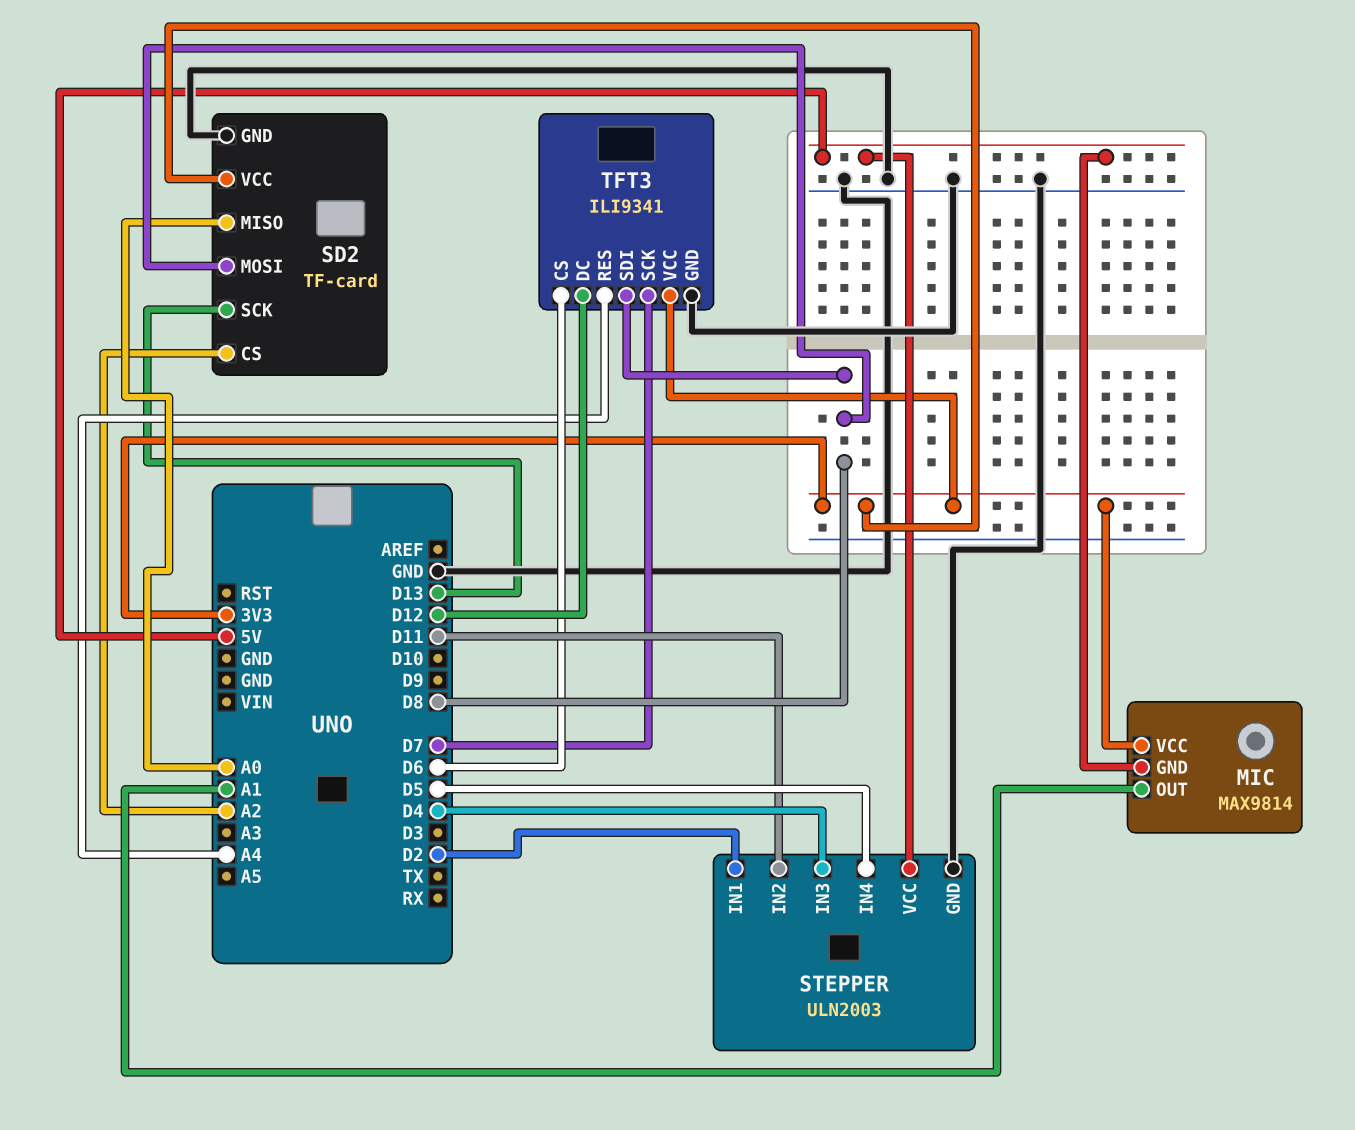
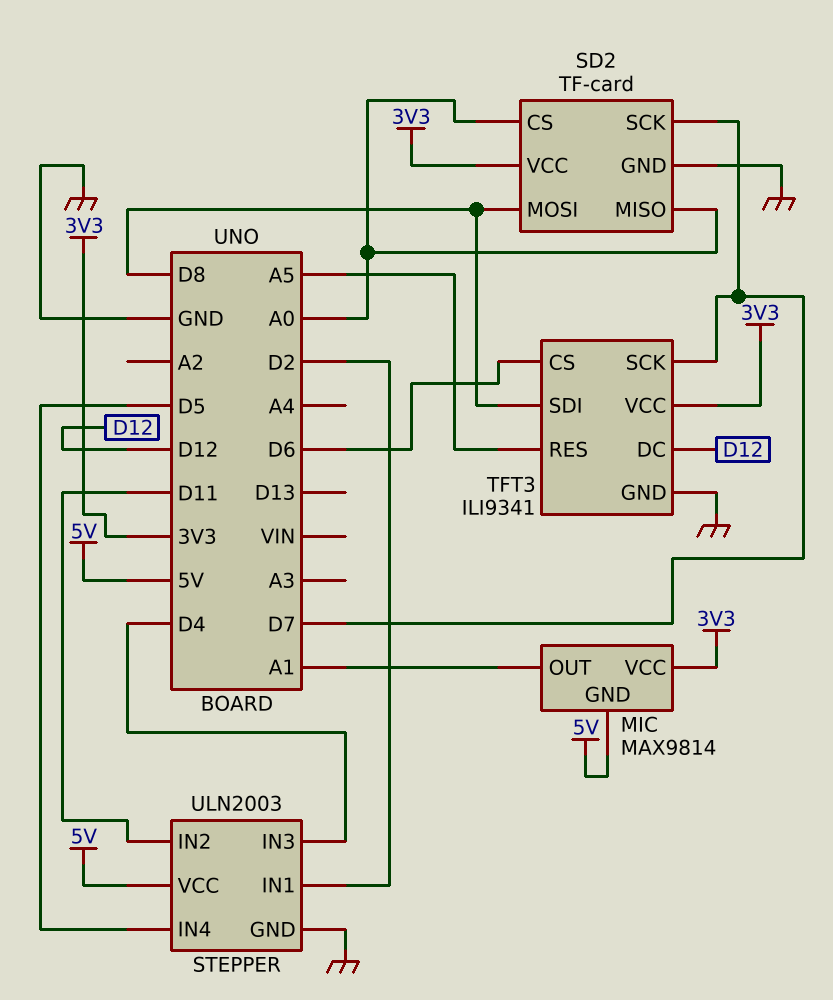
SD2 pin CS: A2 -> A0
SD2 pin SCK: D13 -> D7
TFT3 pin RES: A4 -> A5

